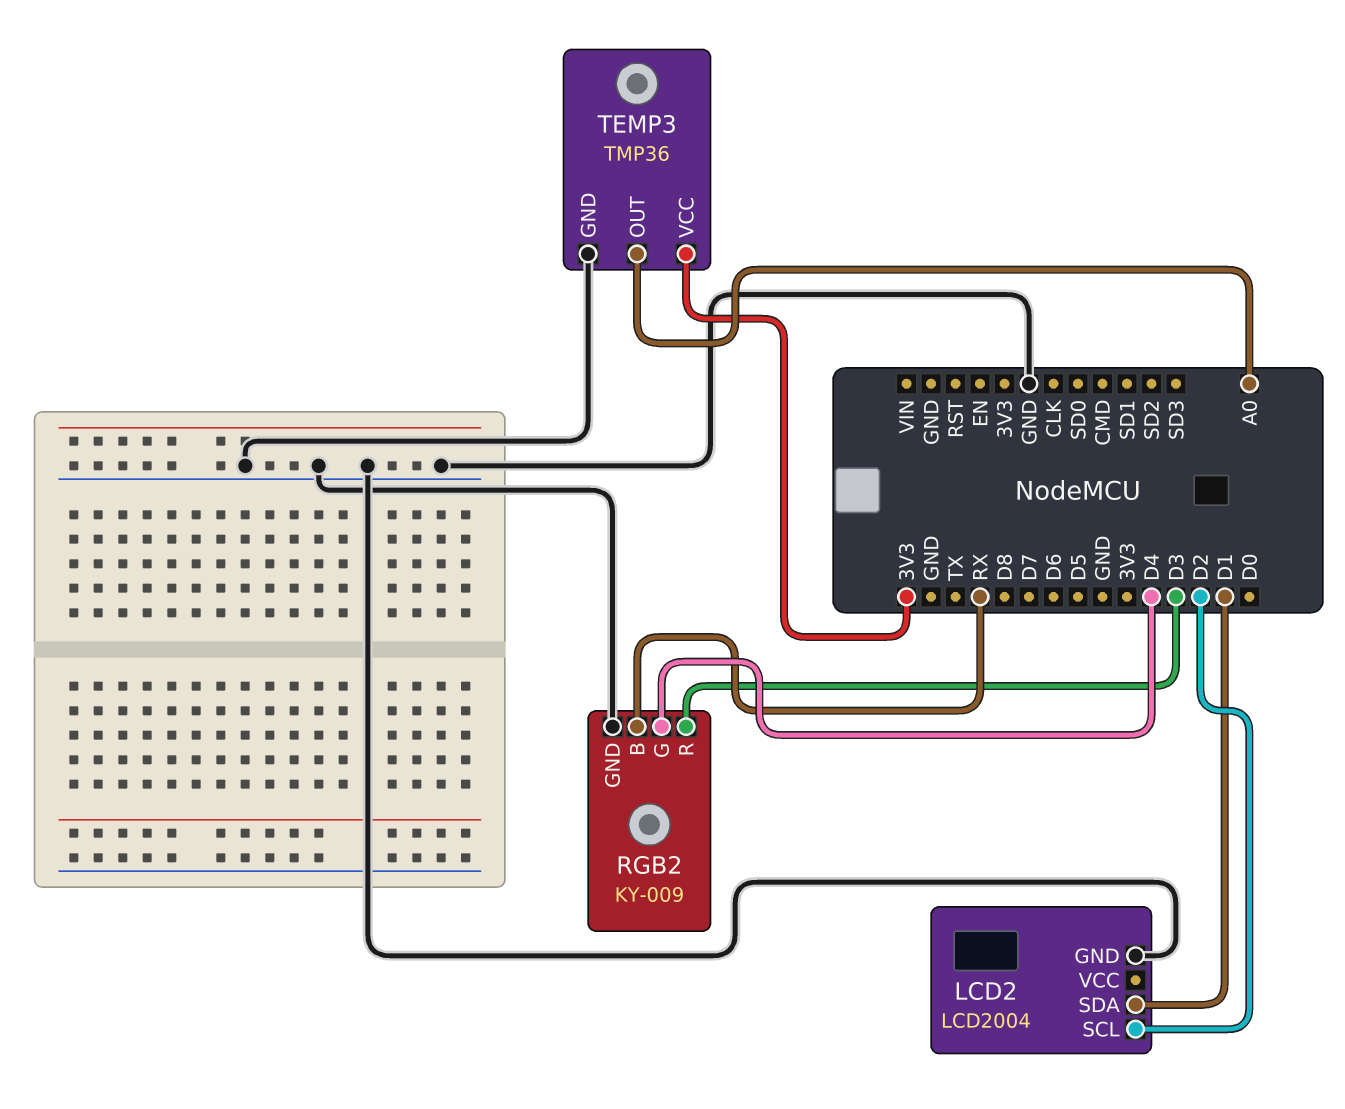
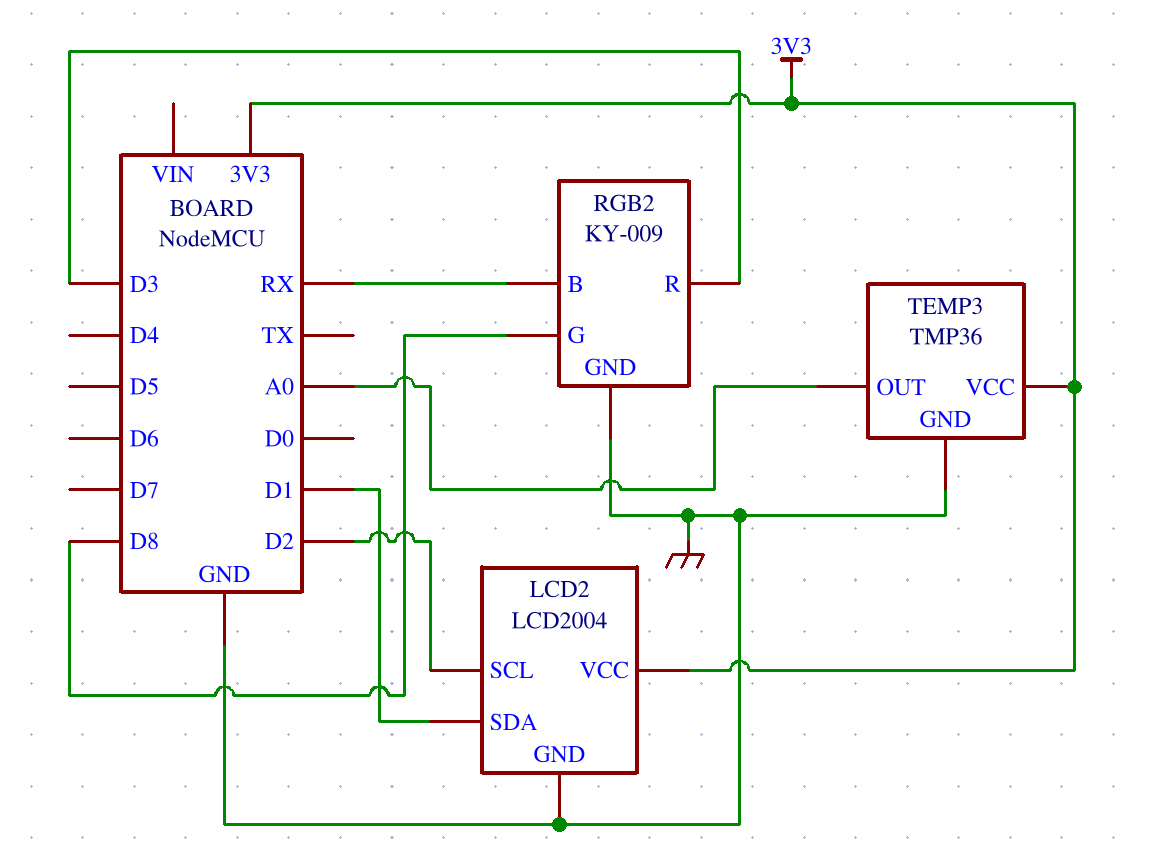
LCD2 pin VCC: none -> 3V3
RGB2 pin G: D4 -> D8

